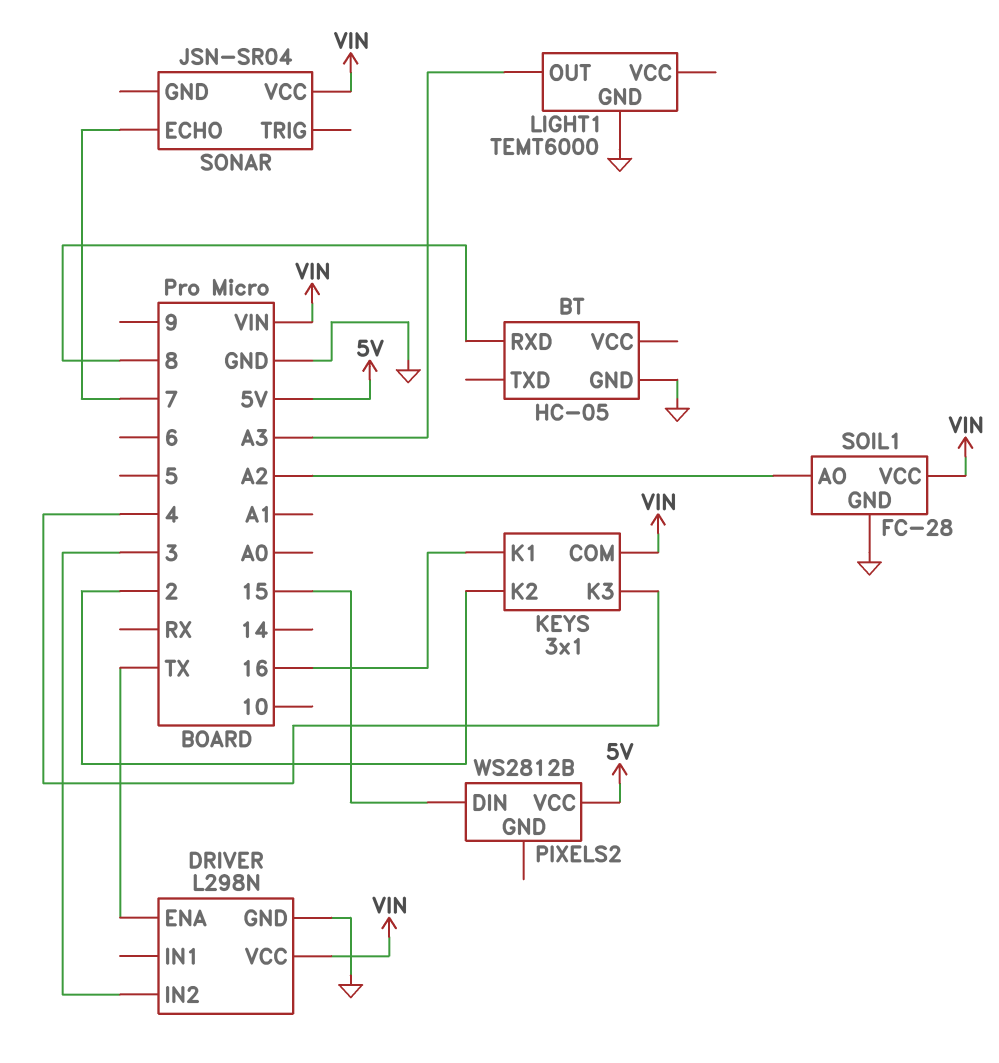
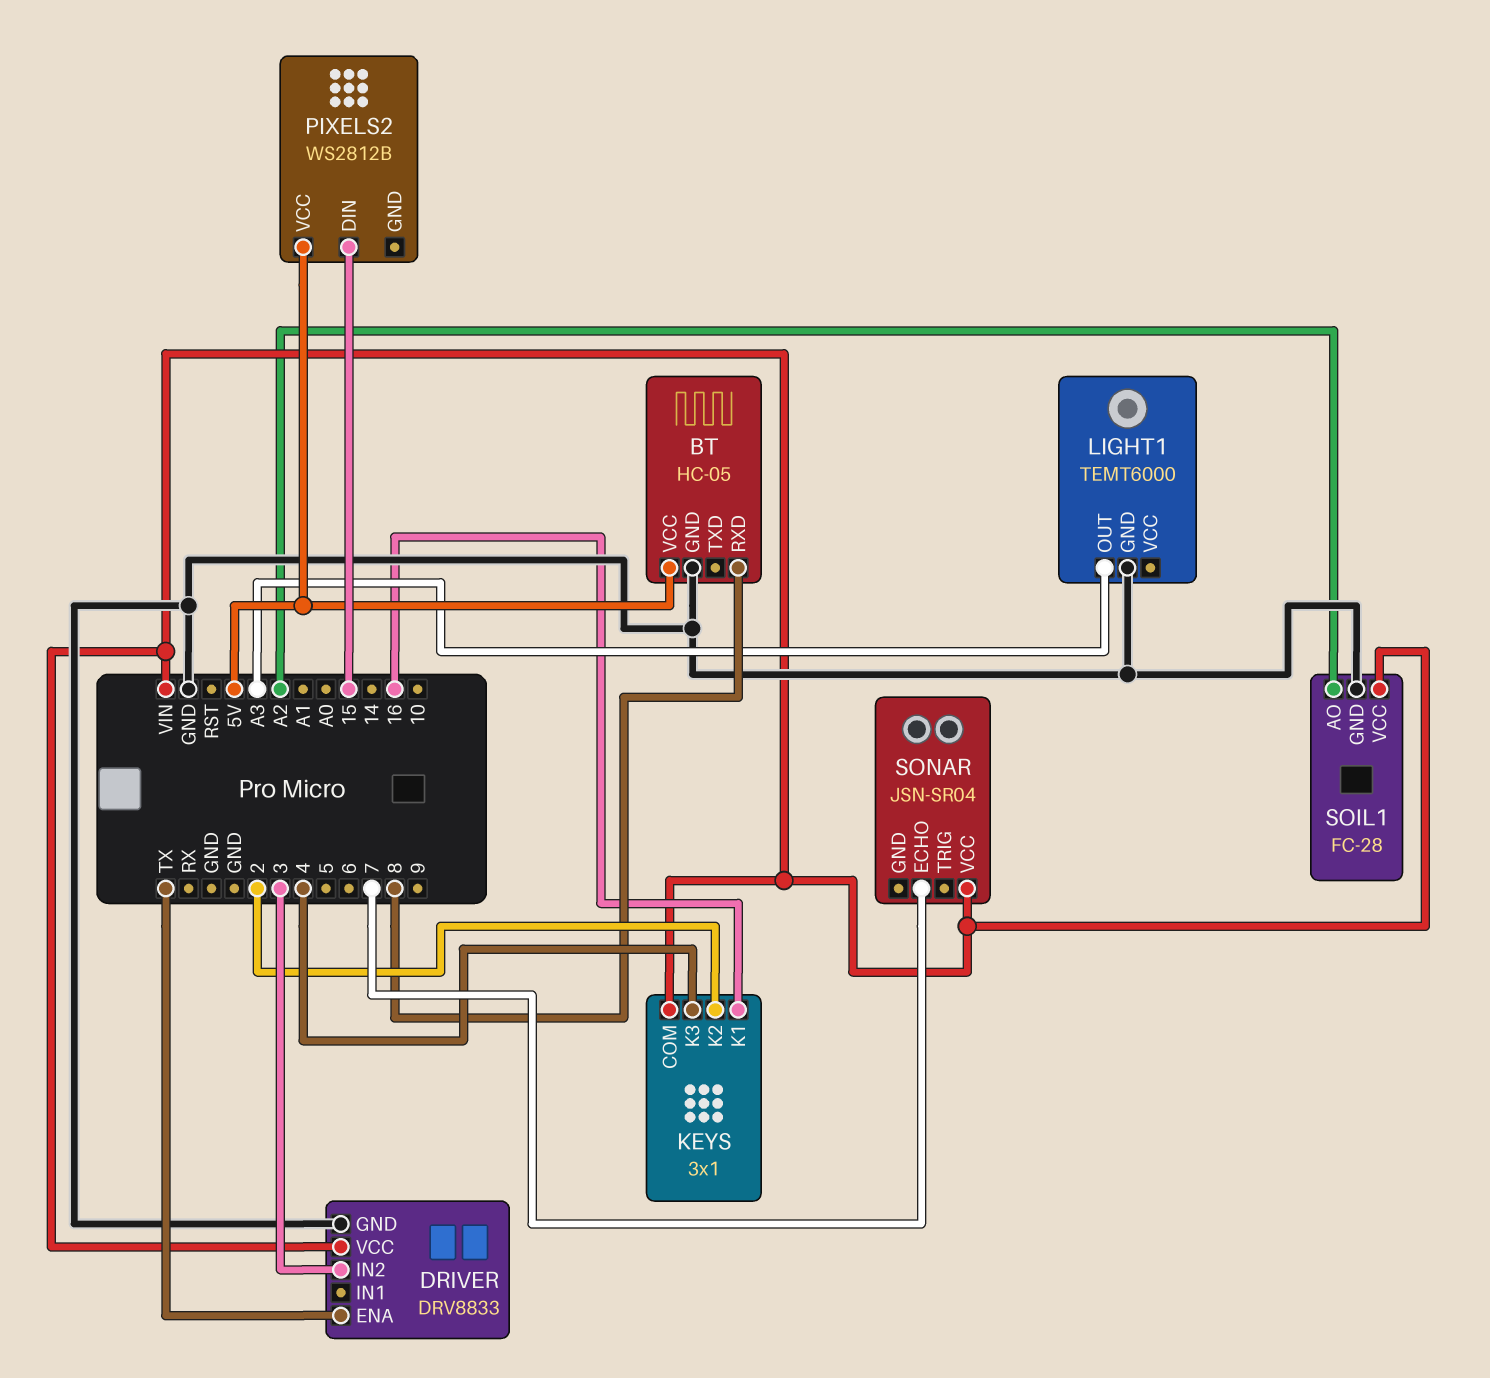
BT pin VCC: none -> 5V
DRIVER: L298N -> DRV8833

